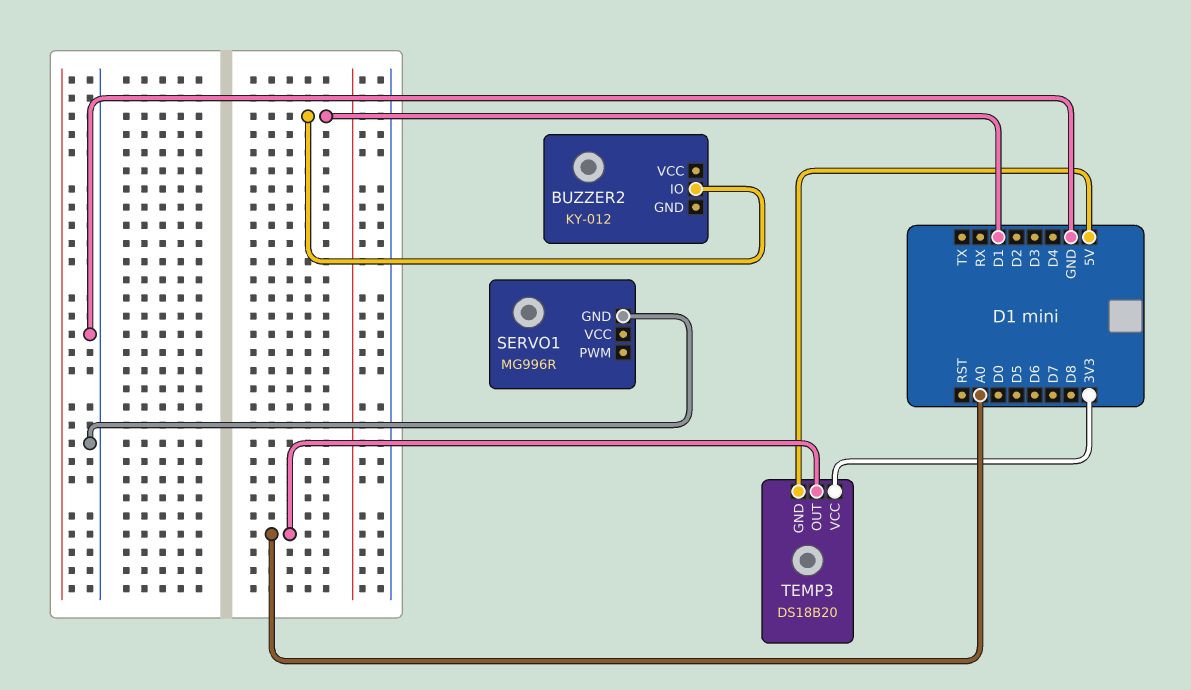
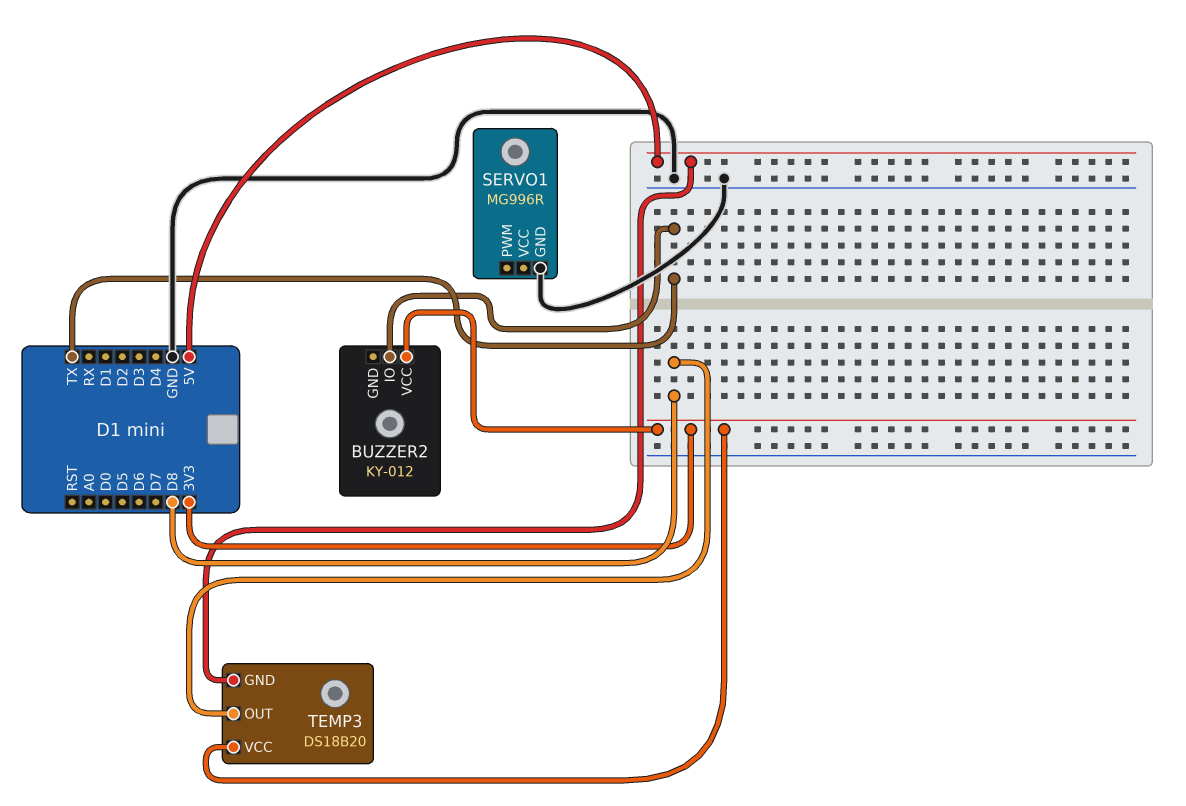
BUZZER2 pin IO: D1 -> TX
BUZZER2 pin VCC: none -> 3V3
TEMP3 pin OUT: A0 -> D8

